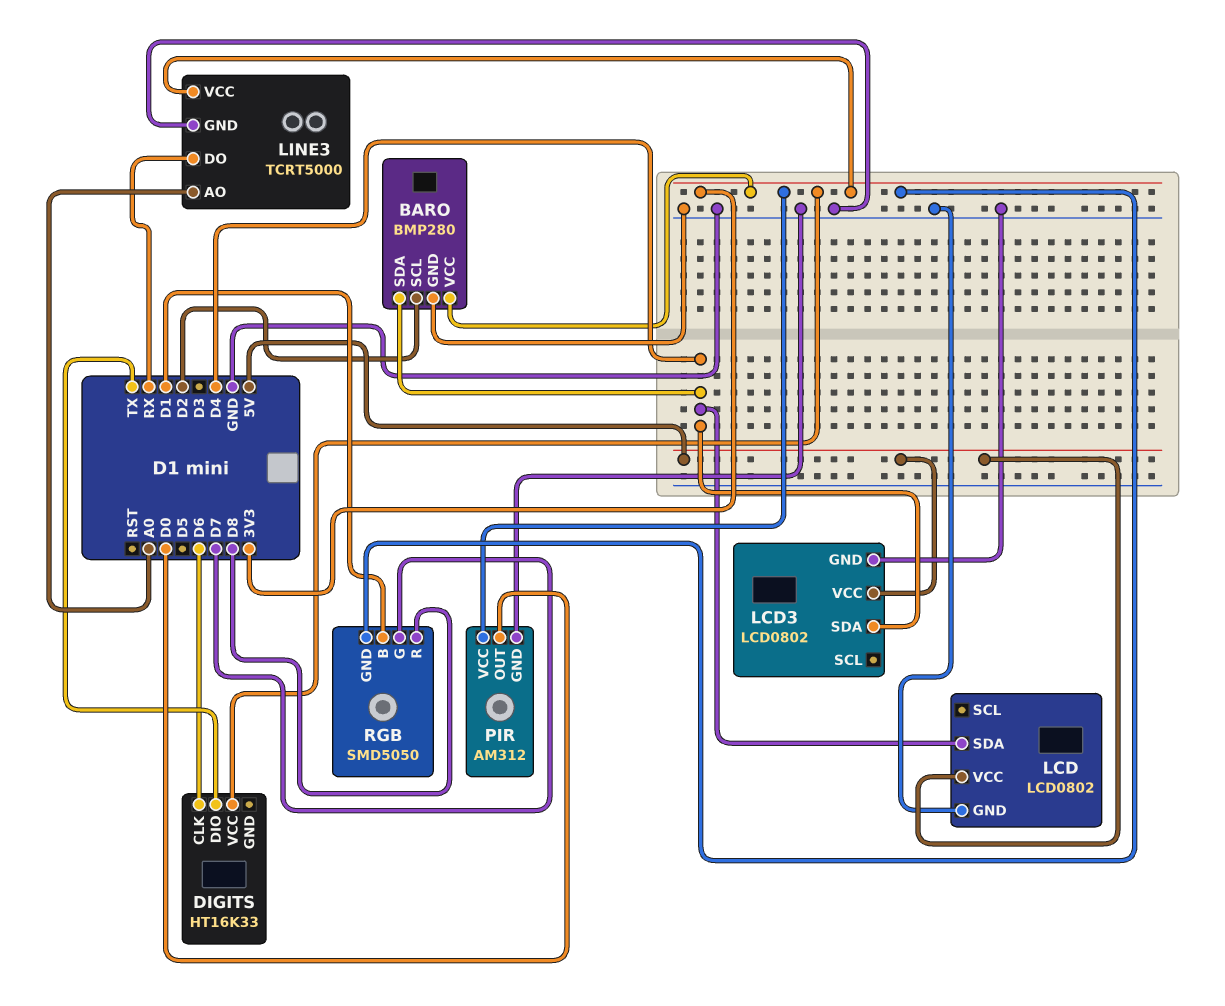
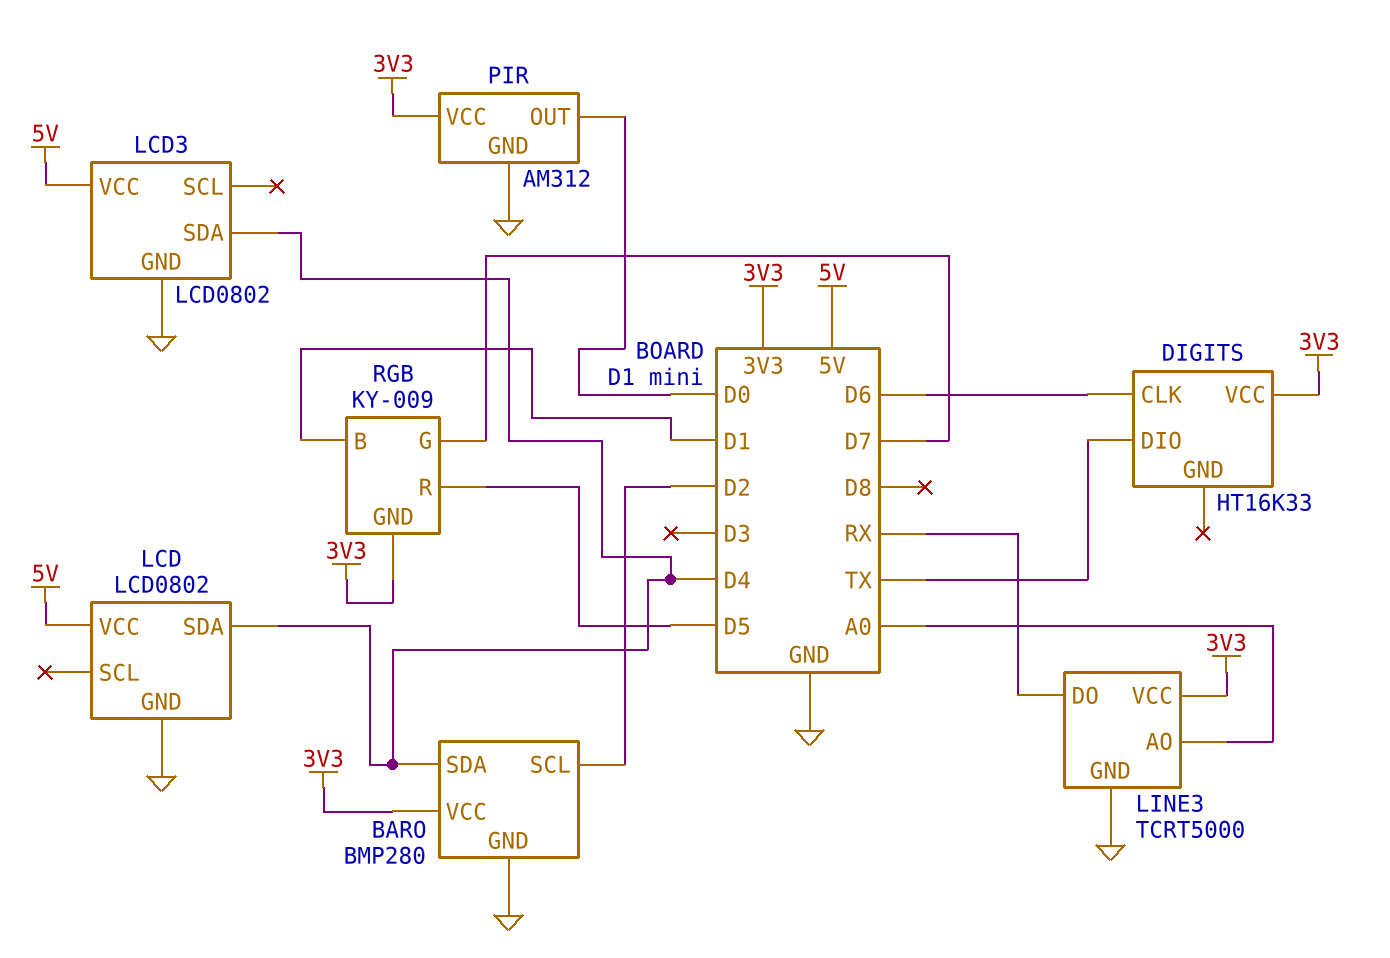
RGB: SMD5050 -> KY-009
RGB pin R: D8 -> D5

